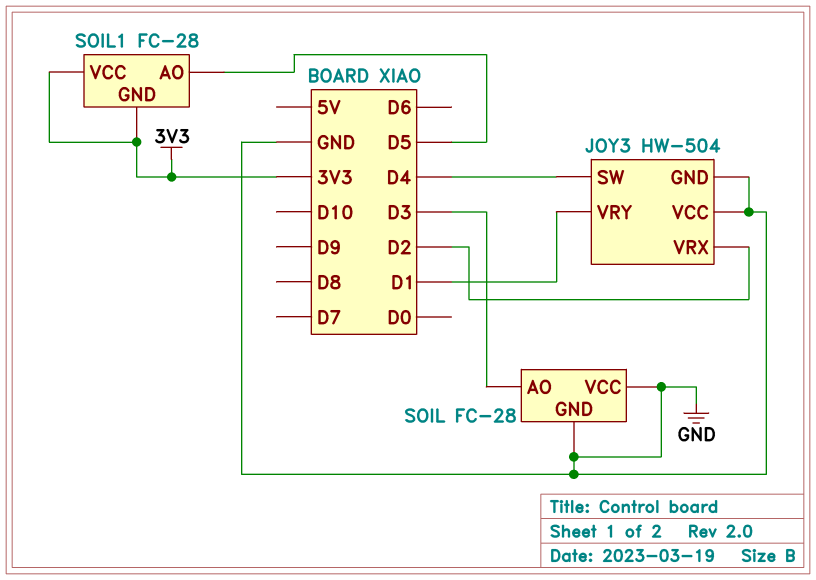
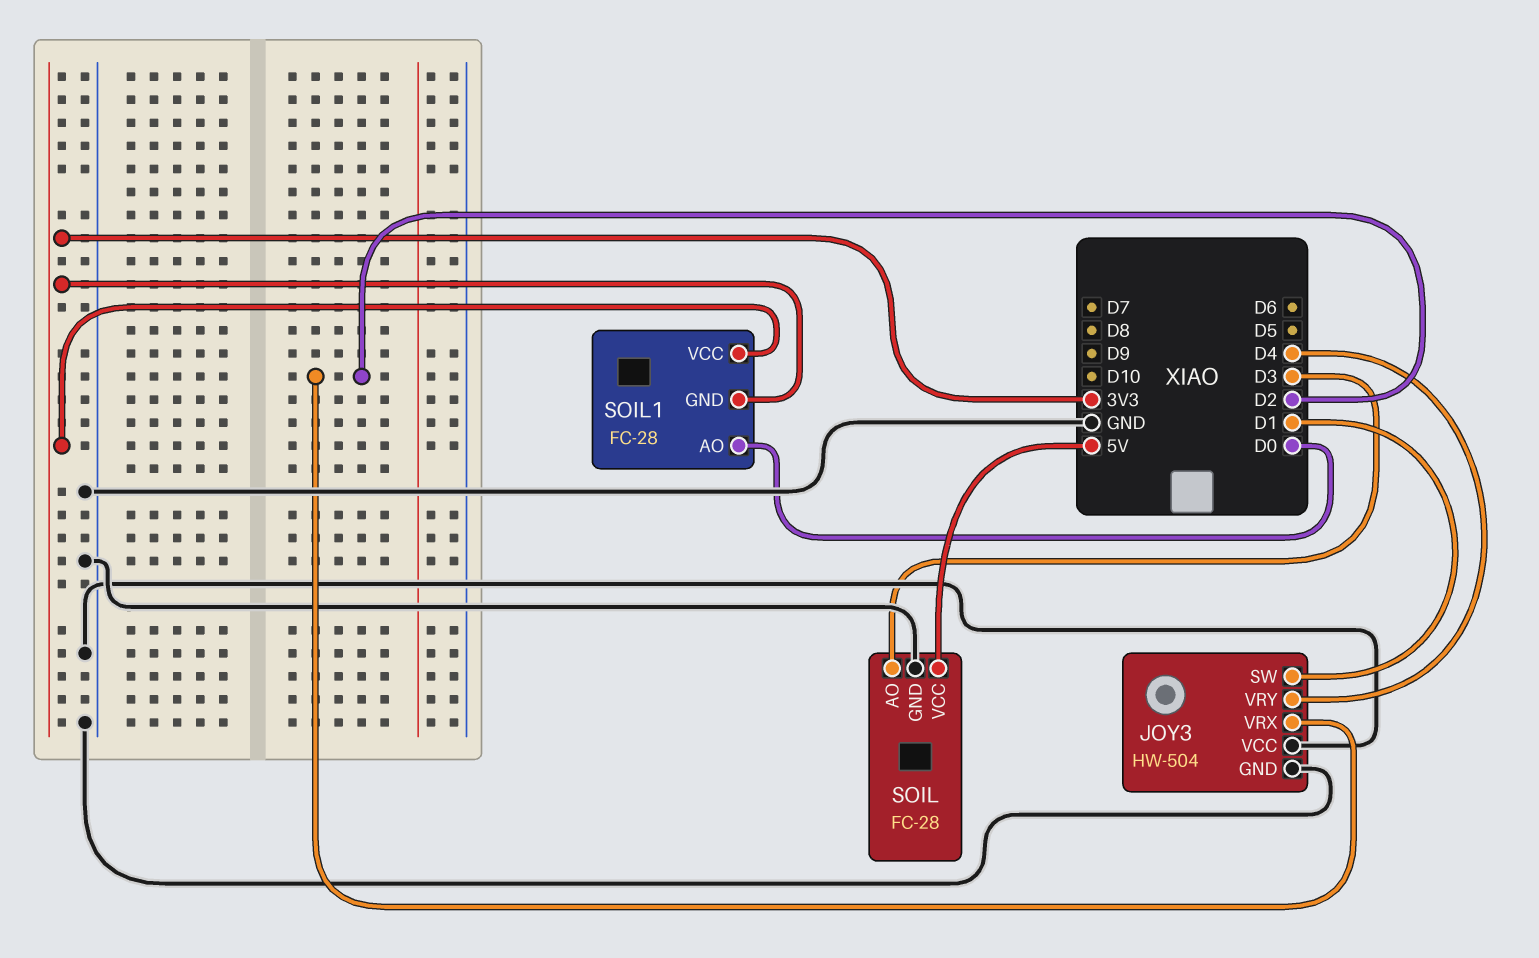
JOY3 pin SW: D4 -> D1
JOY3 pin VRY: D1 -> D4
SOIL pin VCC: GND -> 5V
SOIL1 pin AO: D5 -> D0

